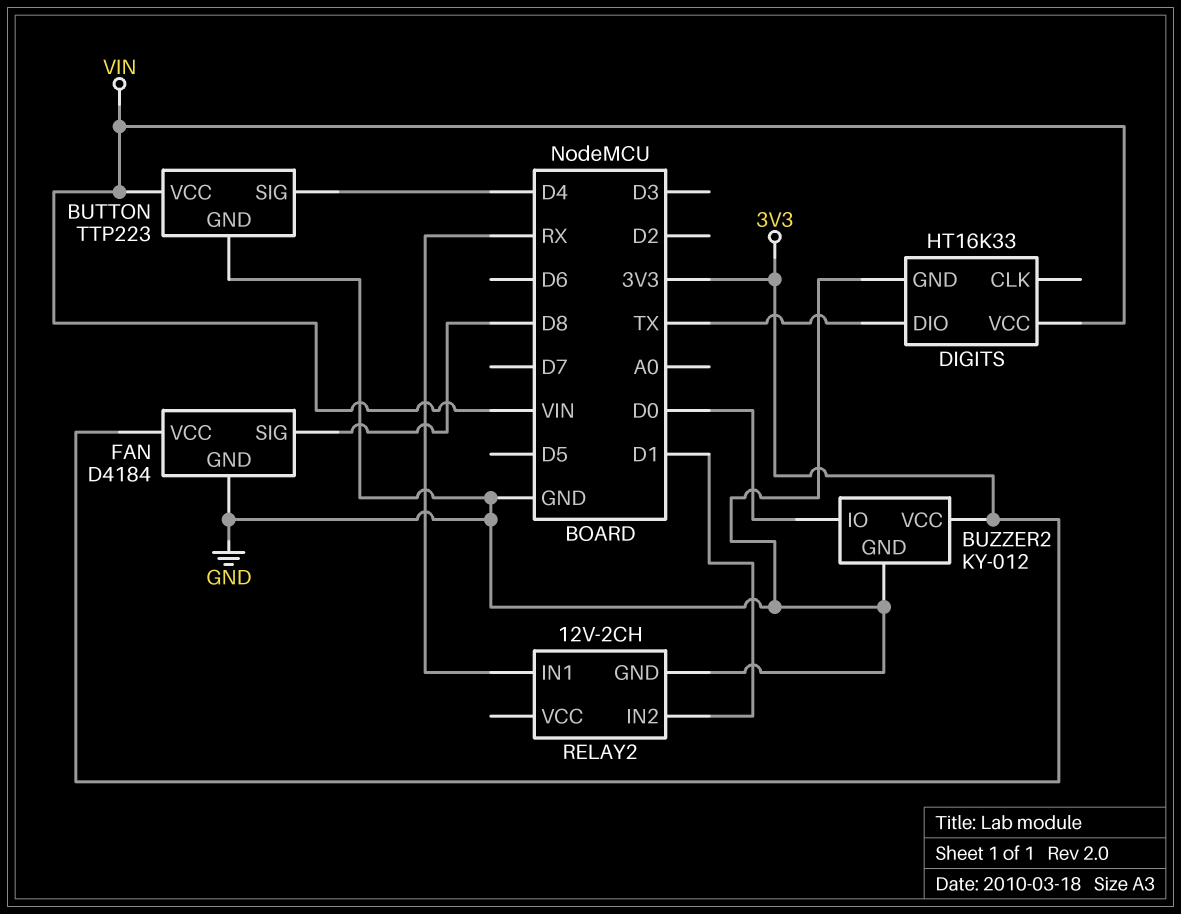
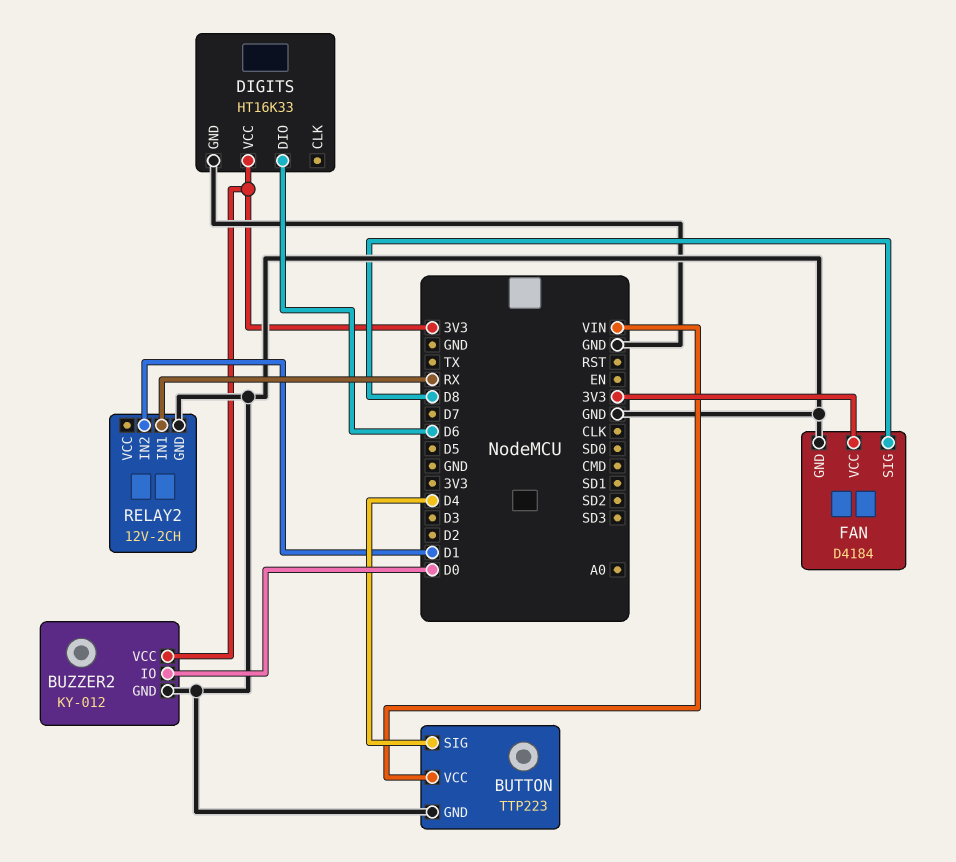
DIGITS pin DIO: TX -> D6
DIGITS pin VCC: VIN -> 3V3

